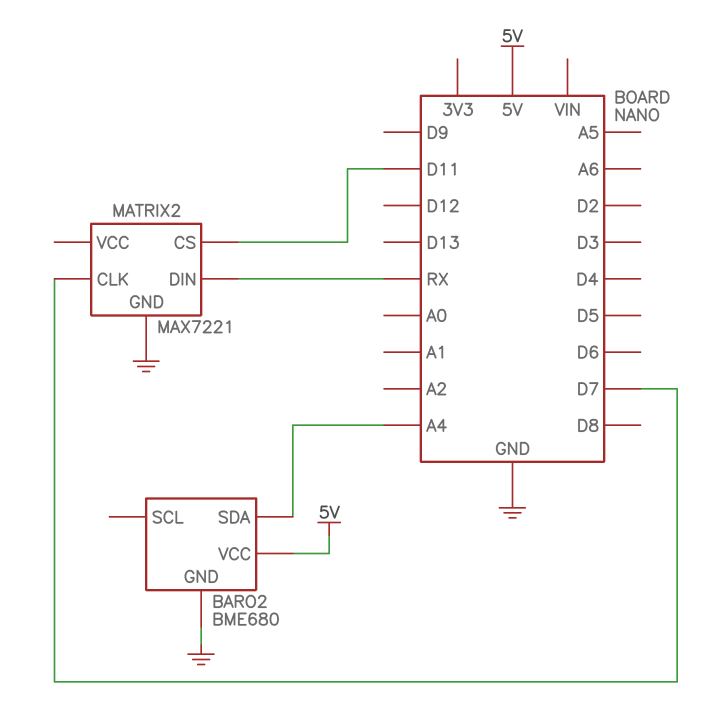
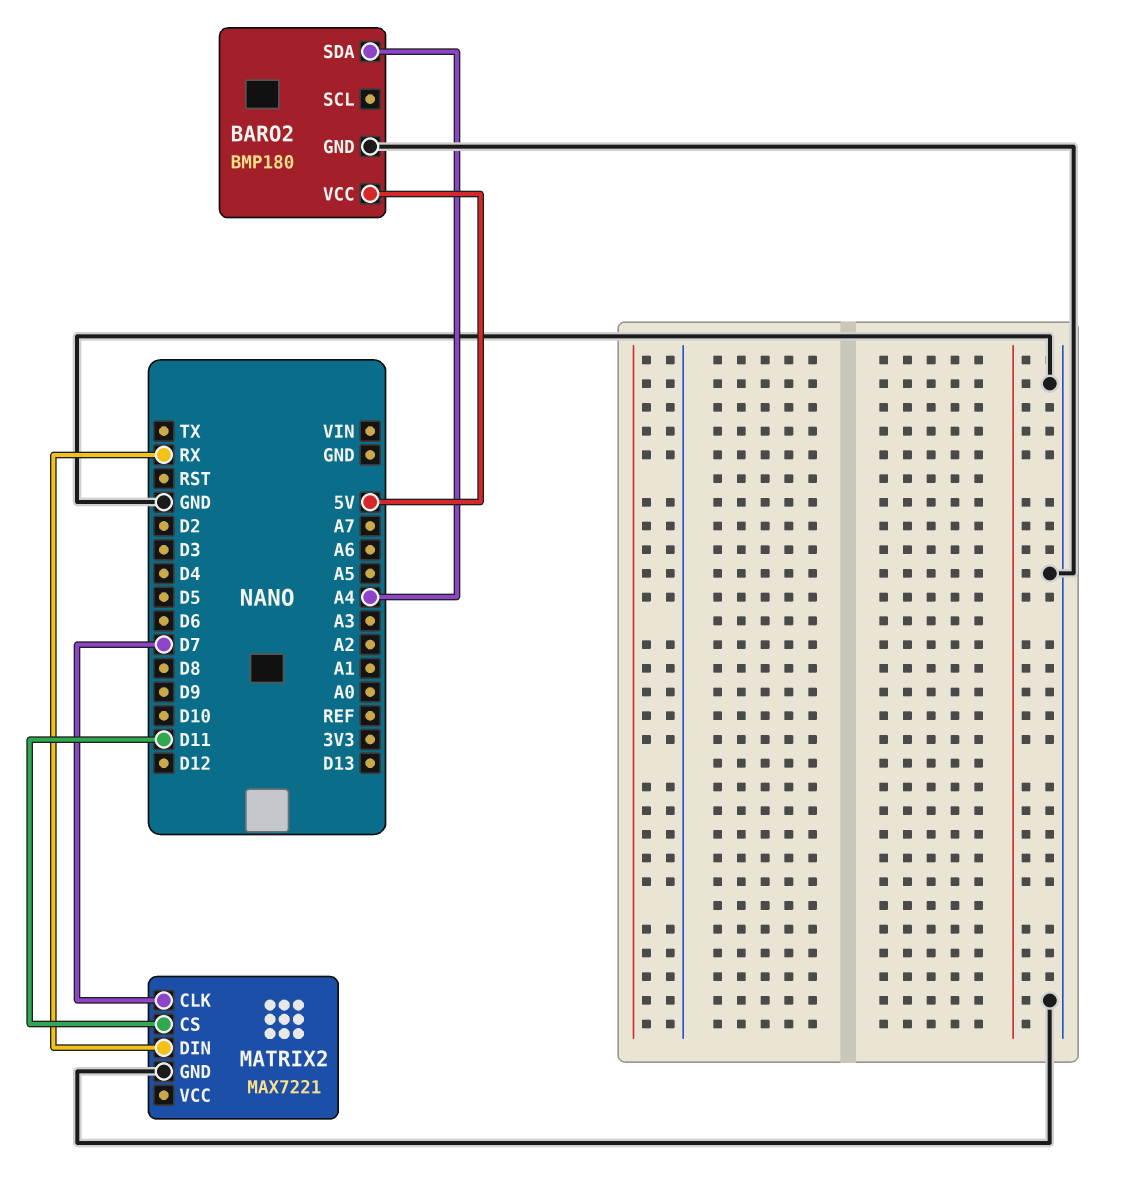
BARO2: BME680 -> BMP180

